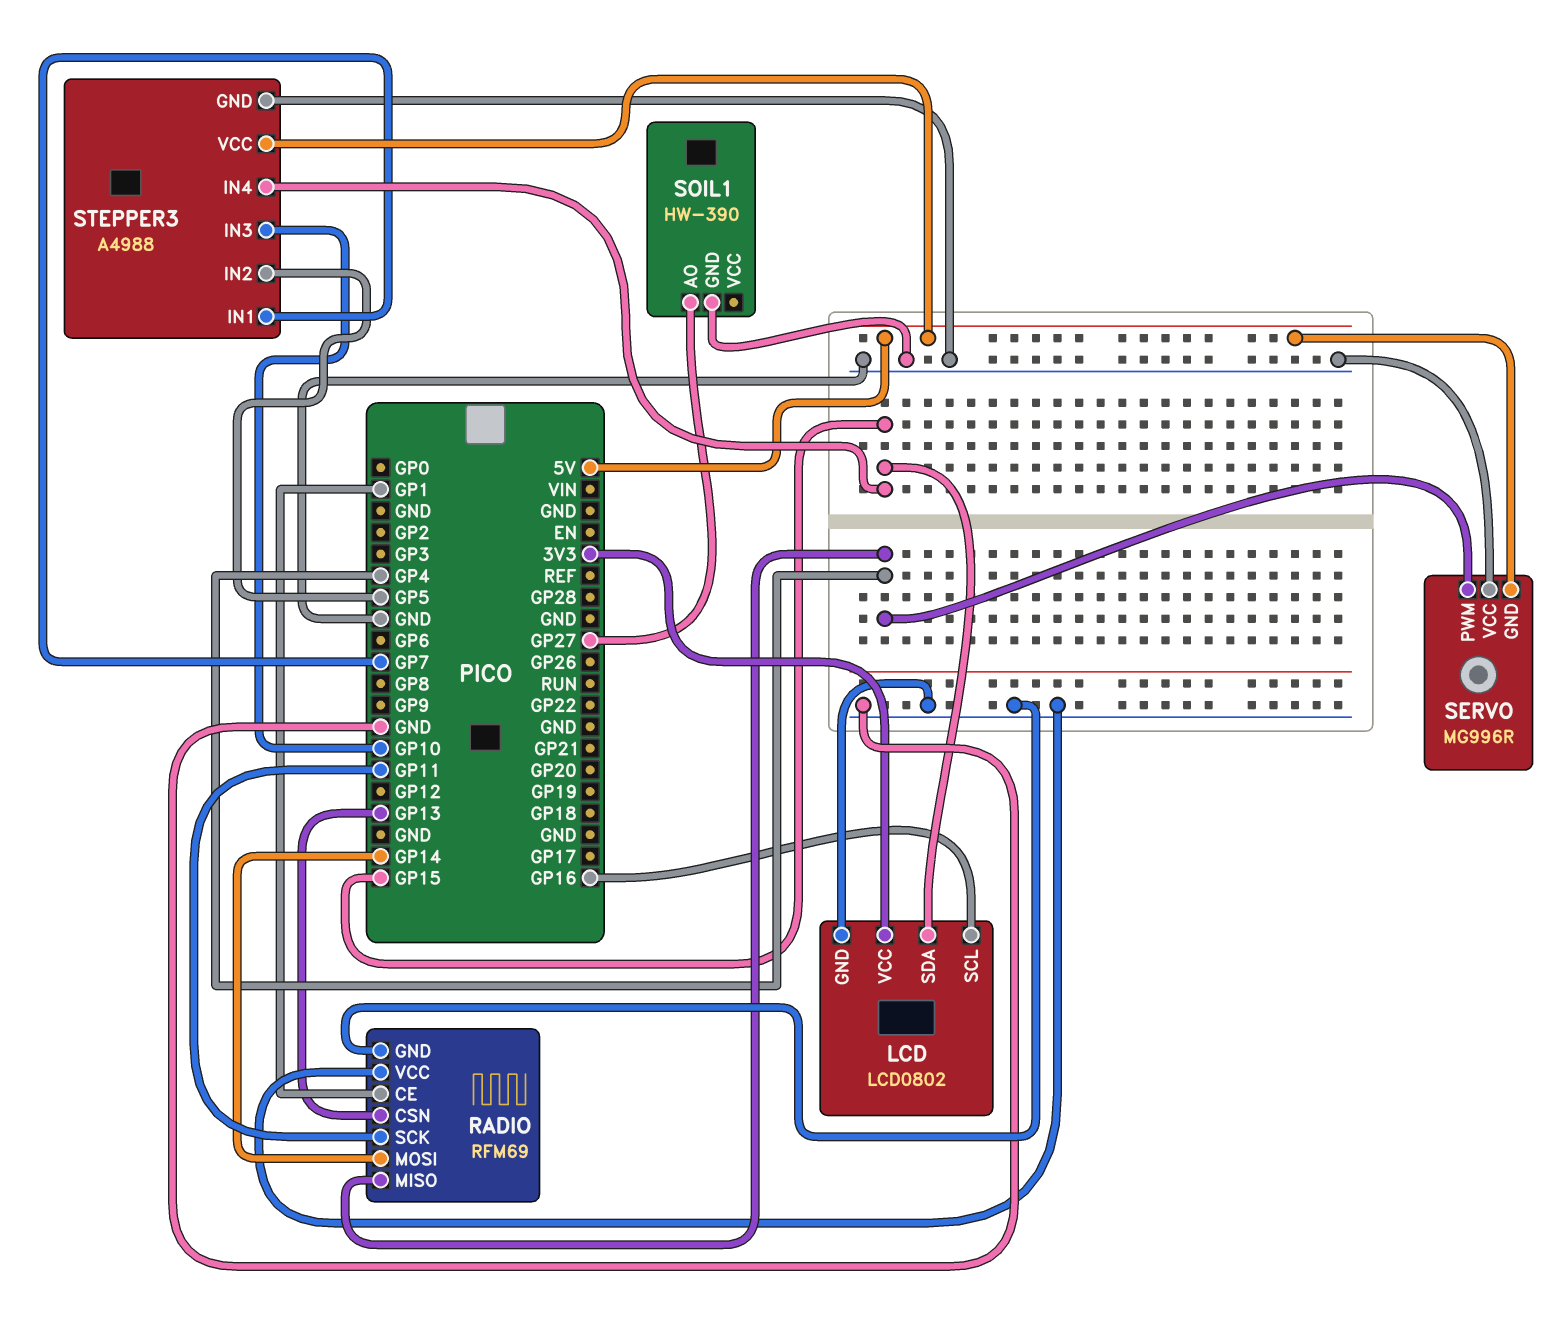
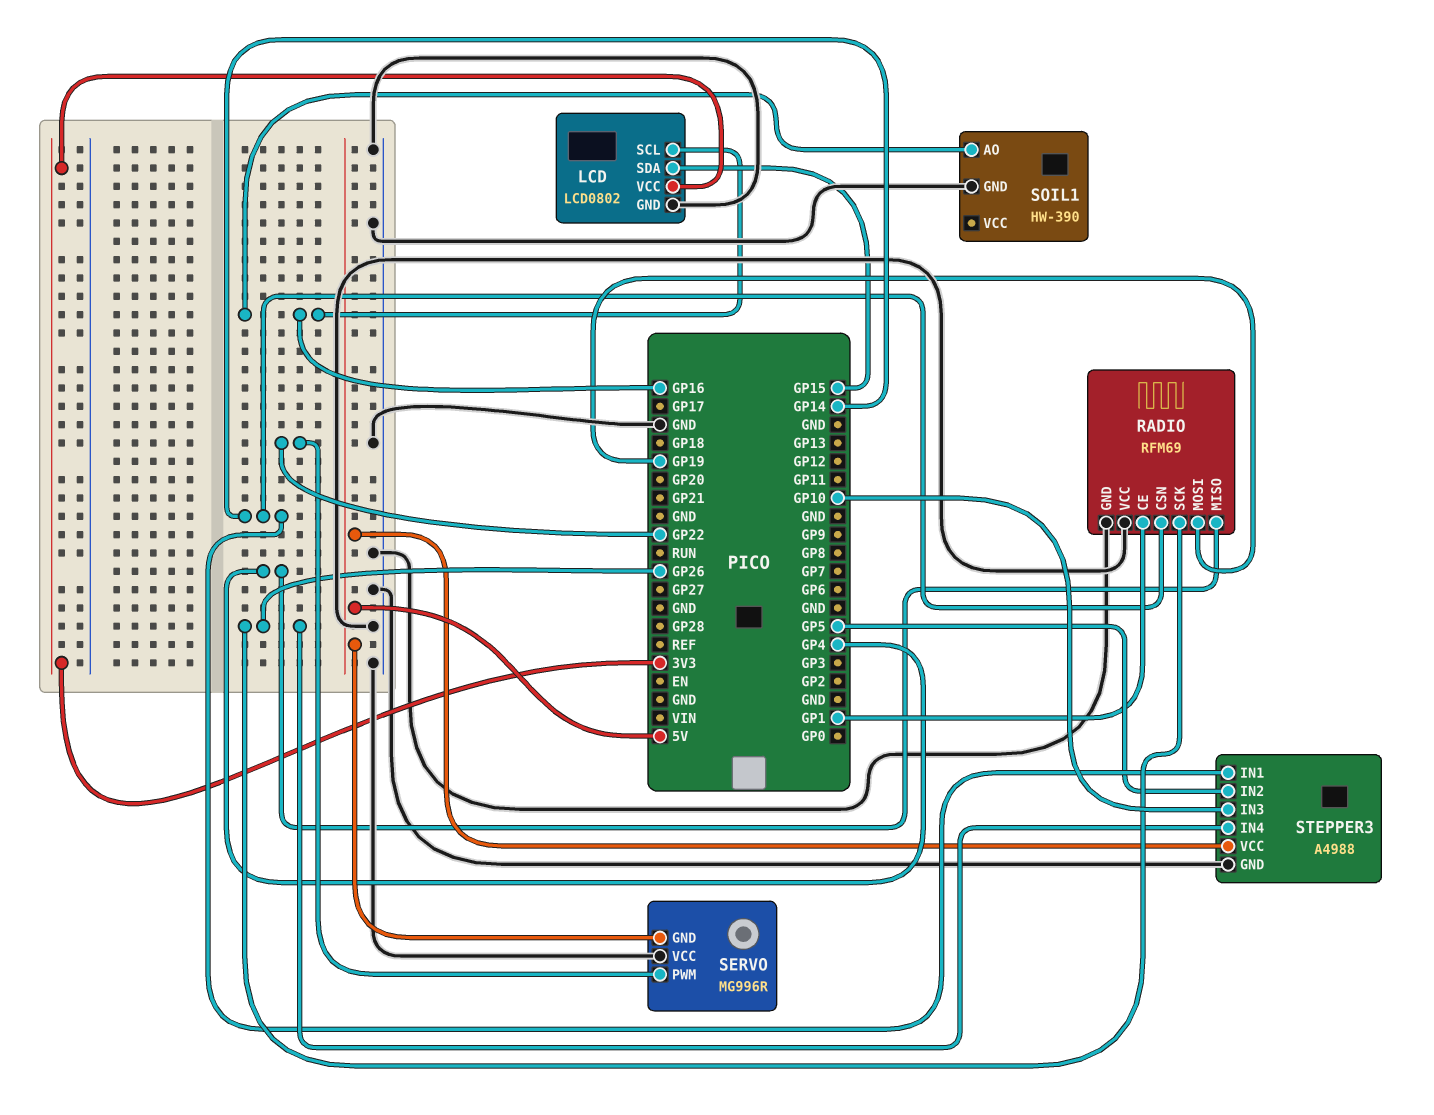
RADIO pin CSN: GP13 -> GP14
RADIO pin MOSI: GP14 -> GP19
RADIO pin SCK: GP11 -> GP26
SERVO pin PWM: GP4 -> GP22
SOIL1 pin AO: GP27 -> GP16
STEPPER3 pin IN1: GP7 -> GP14
STEPPER3 pin IN4: GP15 -> GP26

